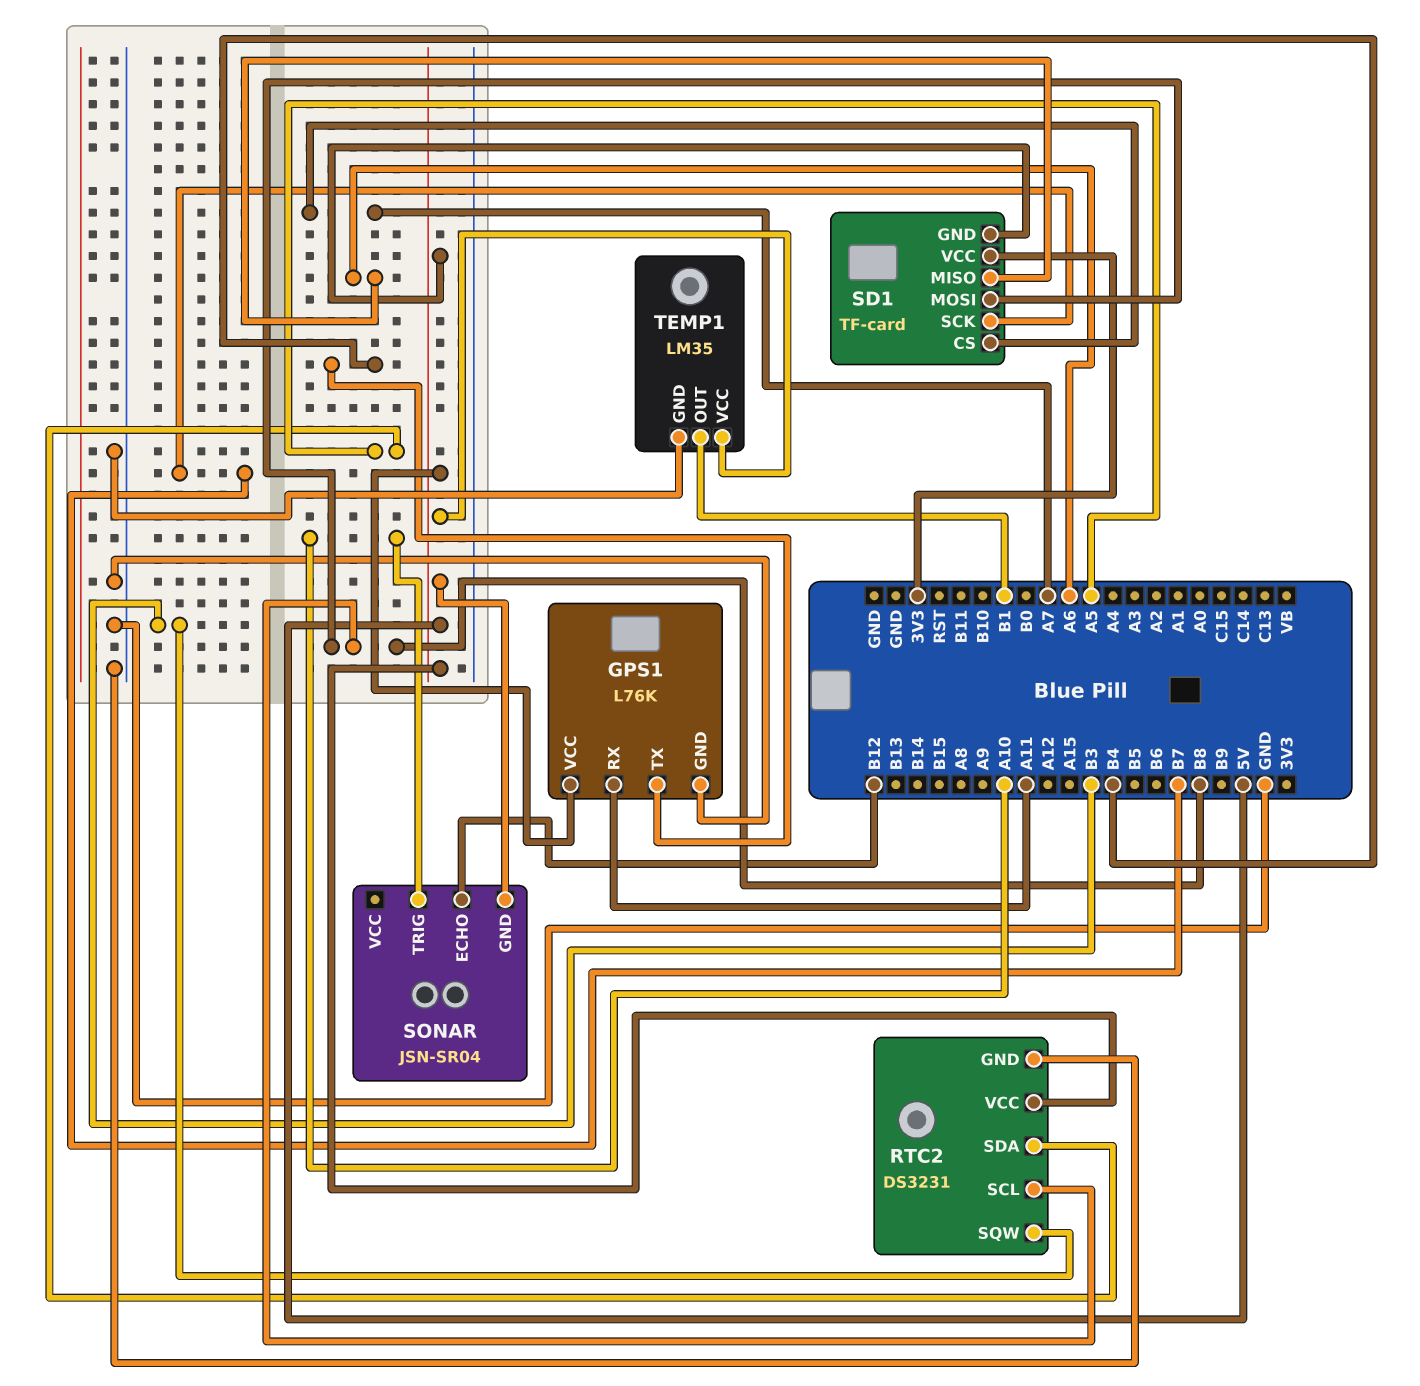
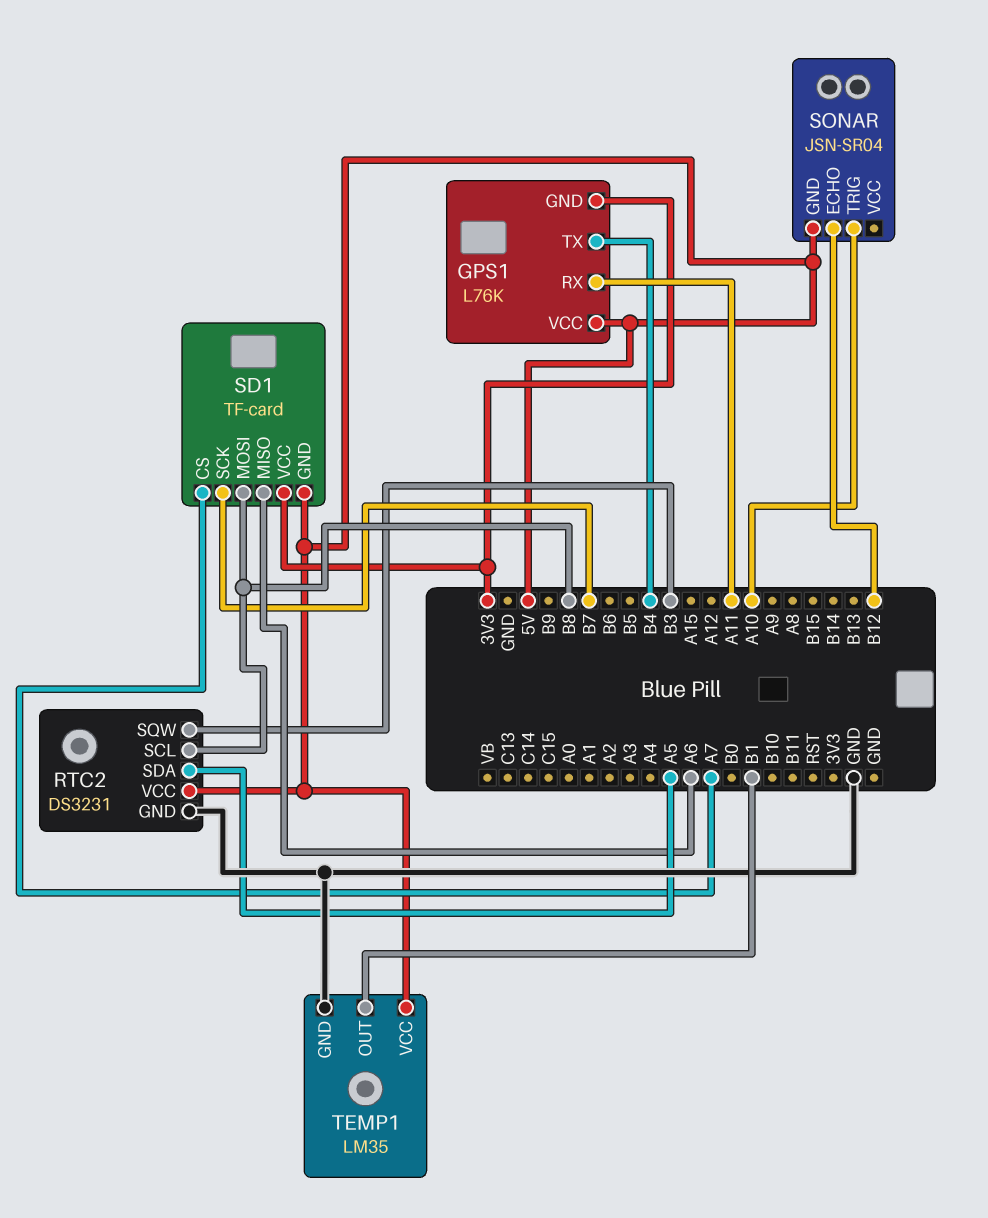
GPS1 pin GND: GND -> 3V3

